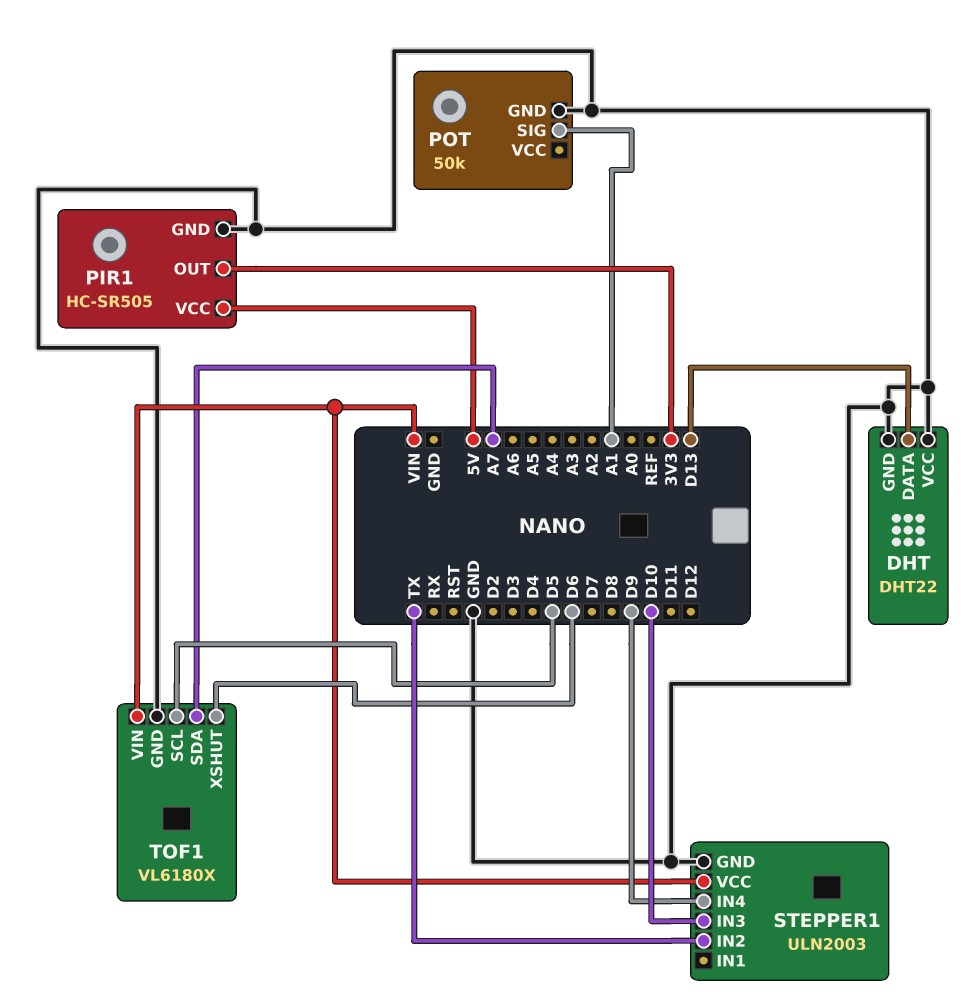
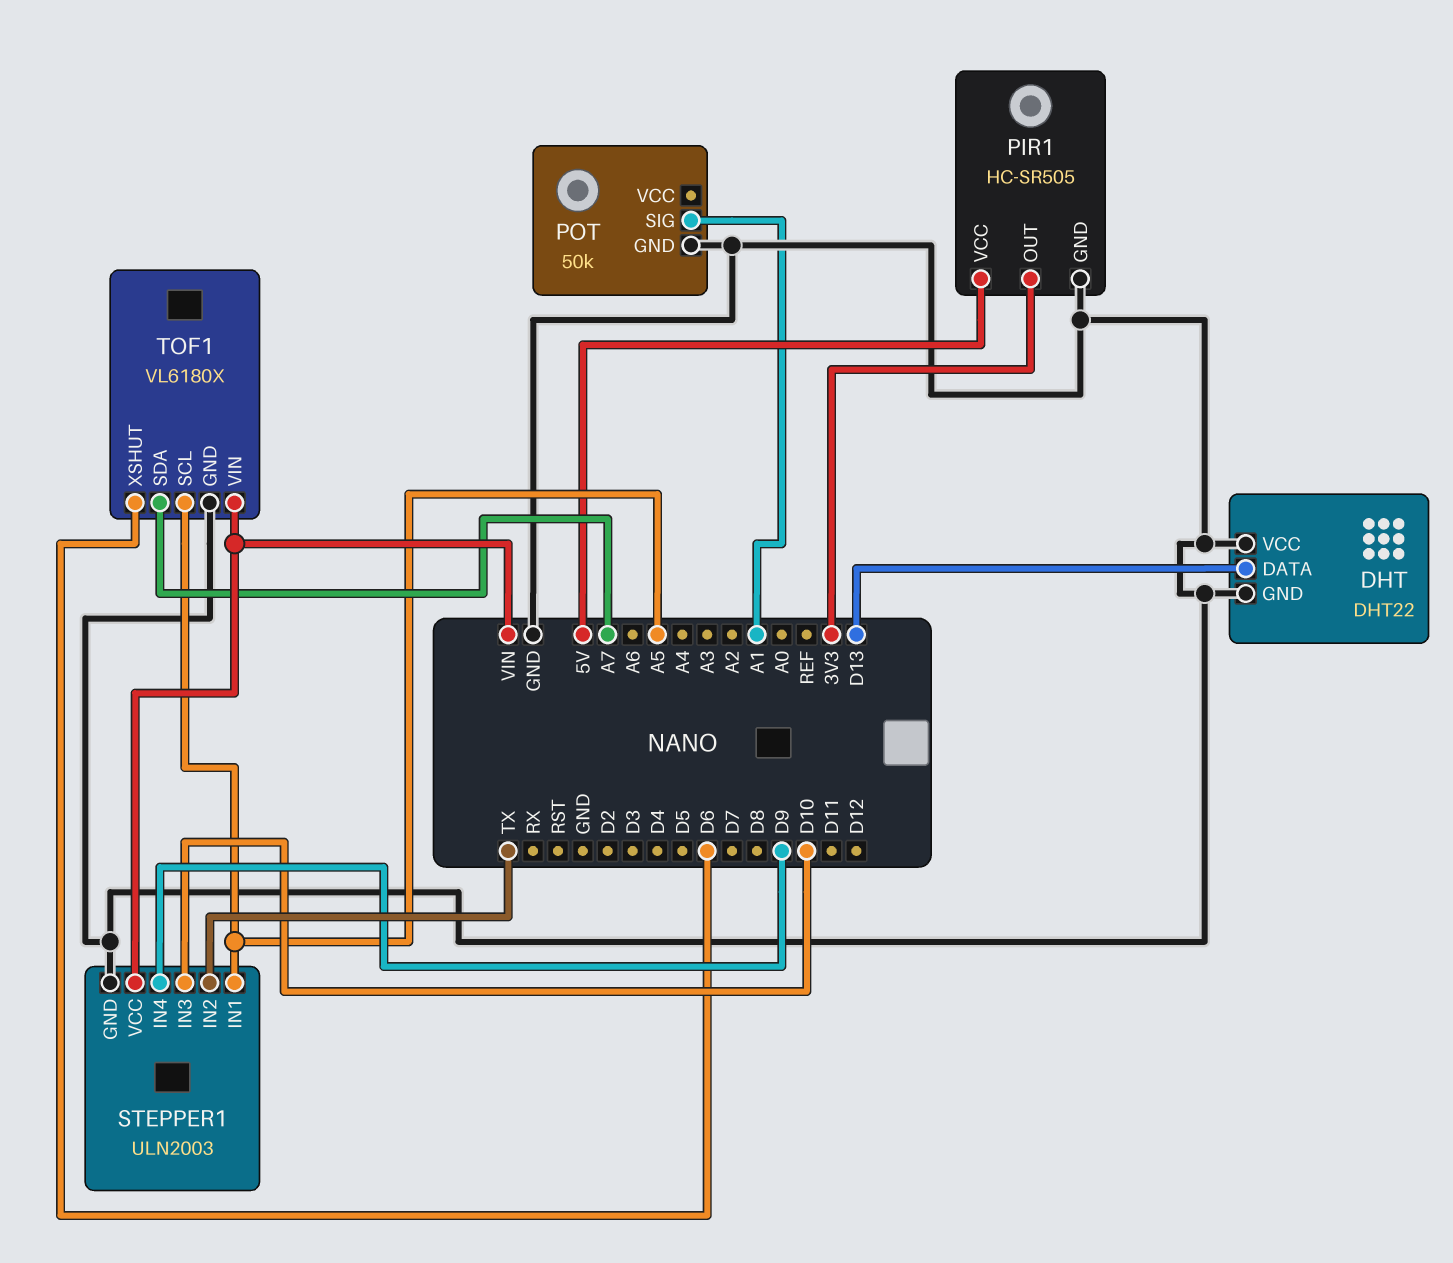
STEPPER1 pin IN1: none -> A5
TOF1 pin SCL: D5 -> A5

